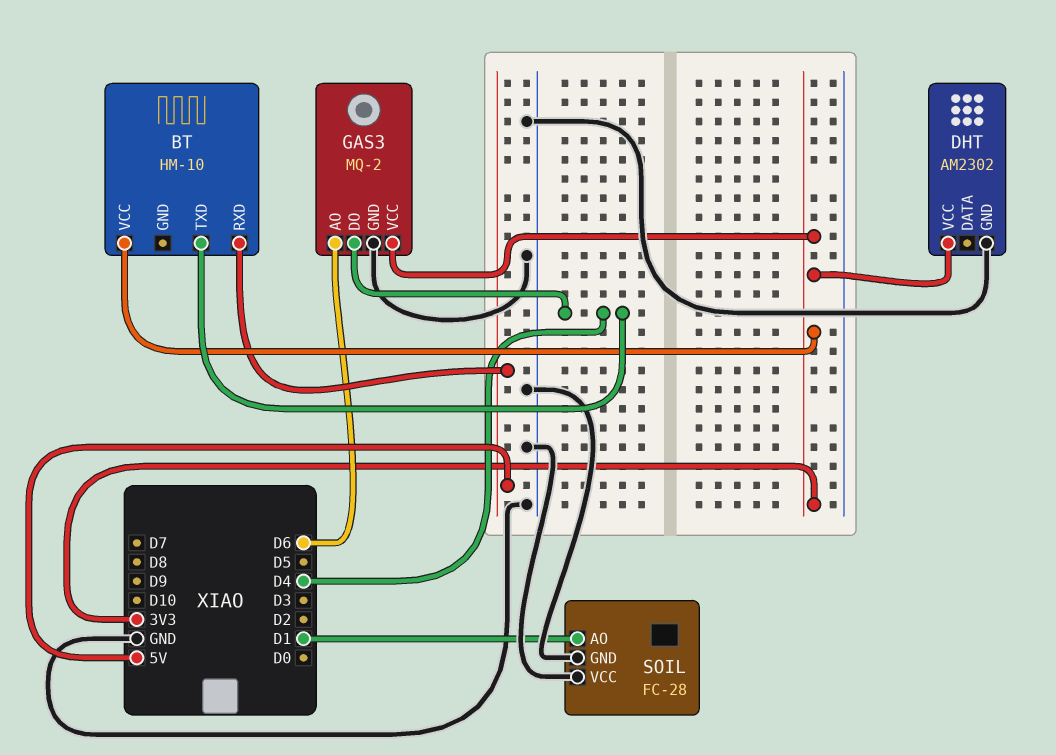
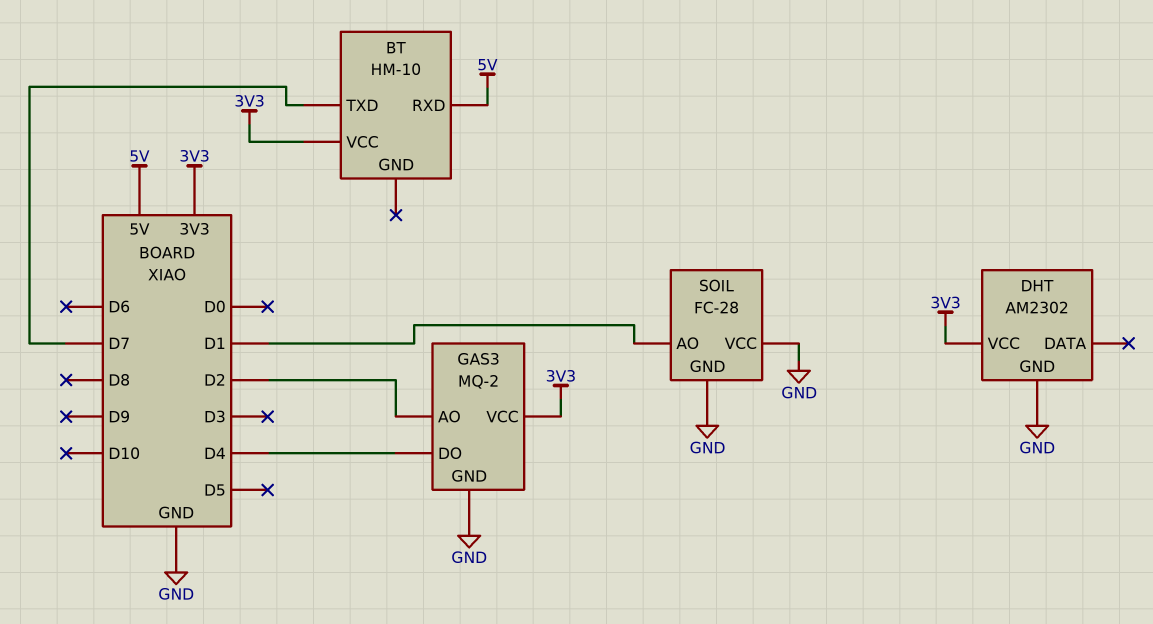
BT pin TXD: D4 -> D7
GAS3 pin AO: D6 -> D2

